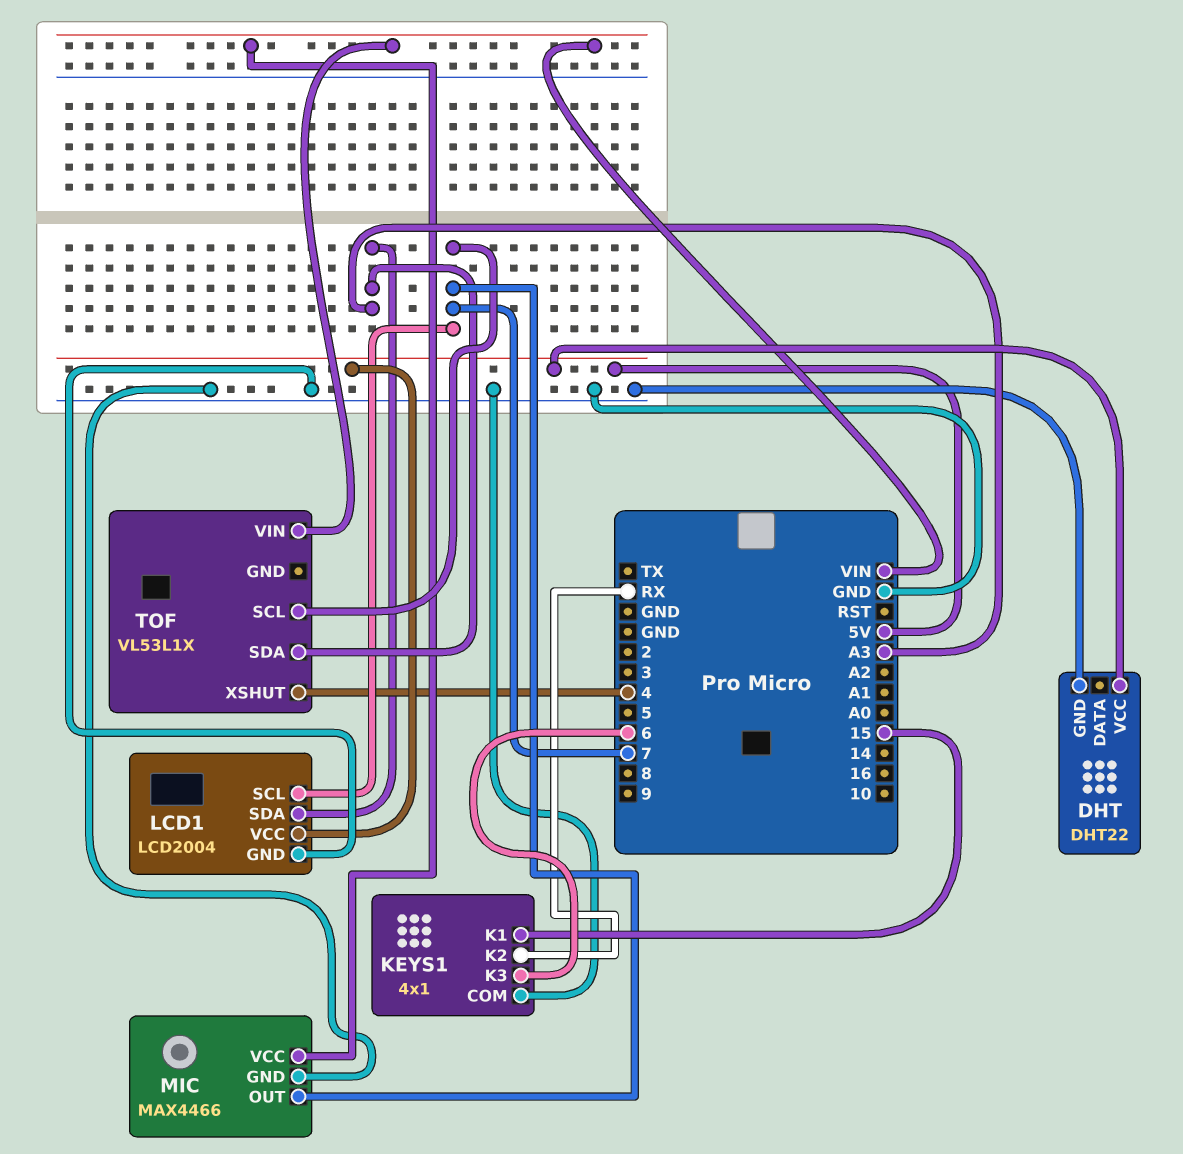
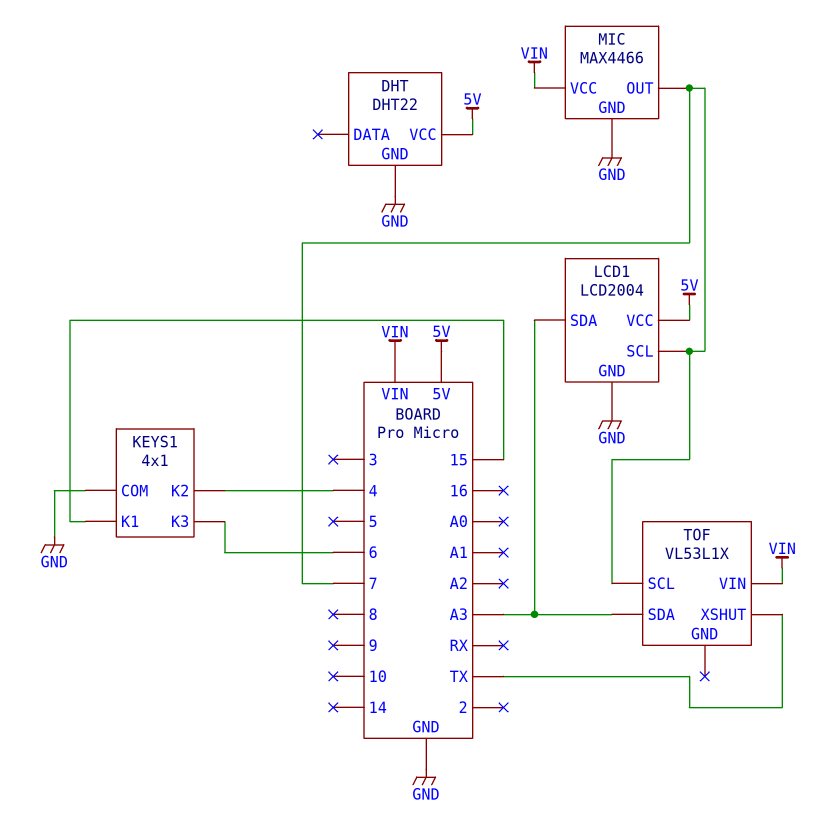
KEYS1 pin K2: RX -> 4
TOF pin XSHUT: 4 -> TX

